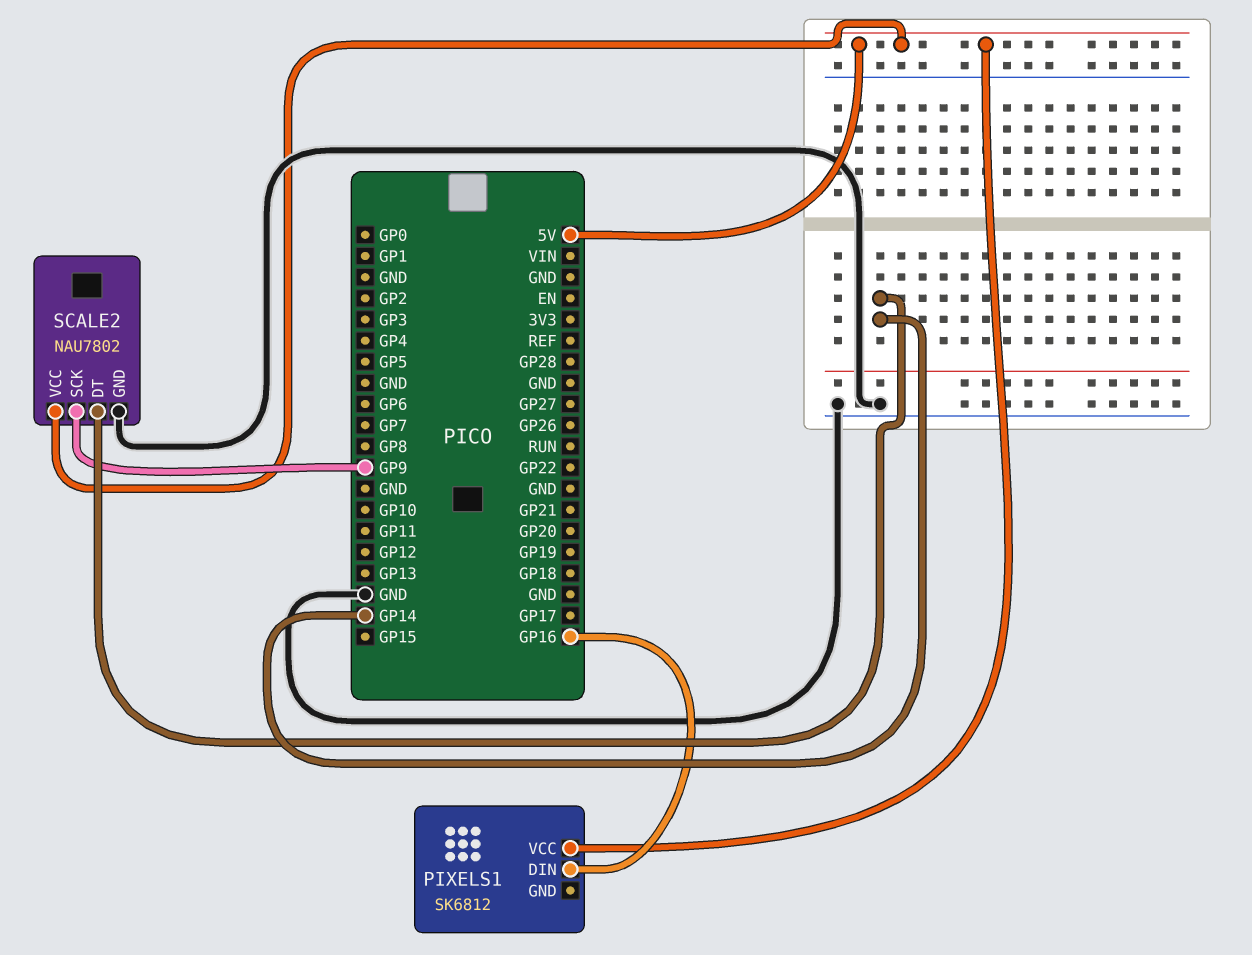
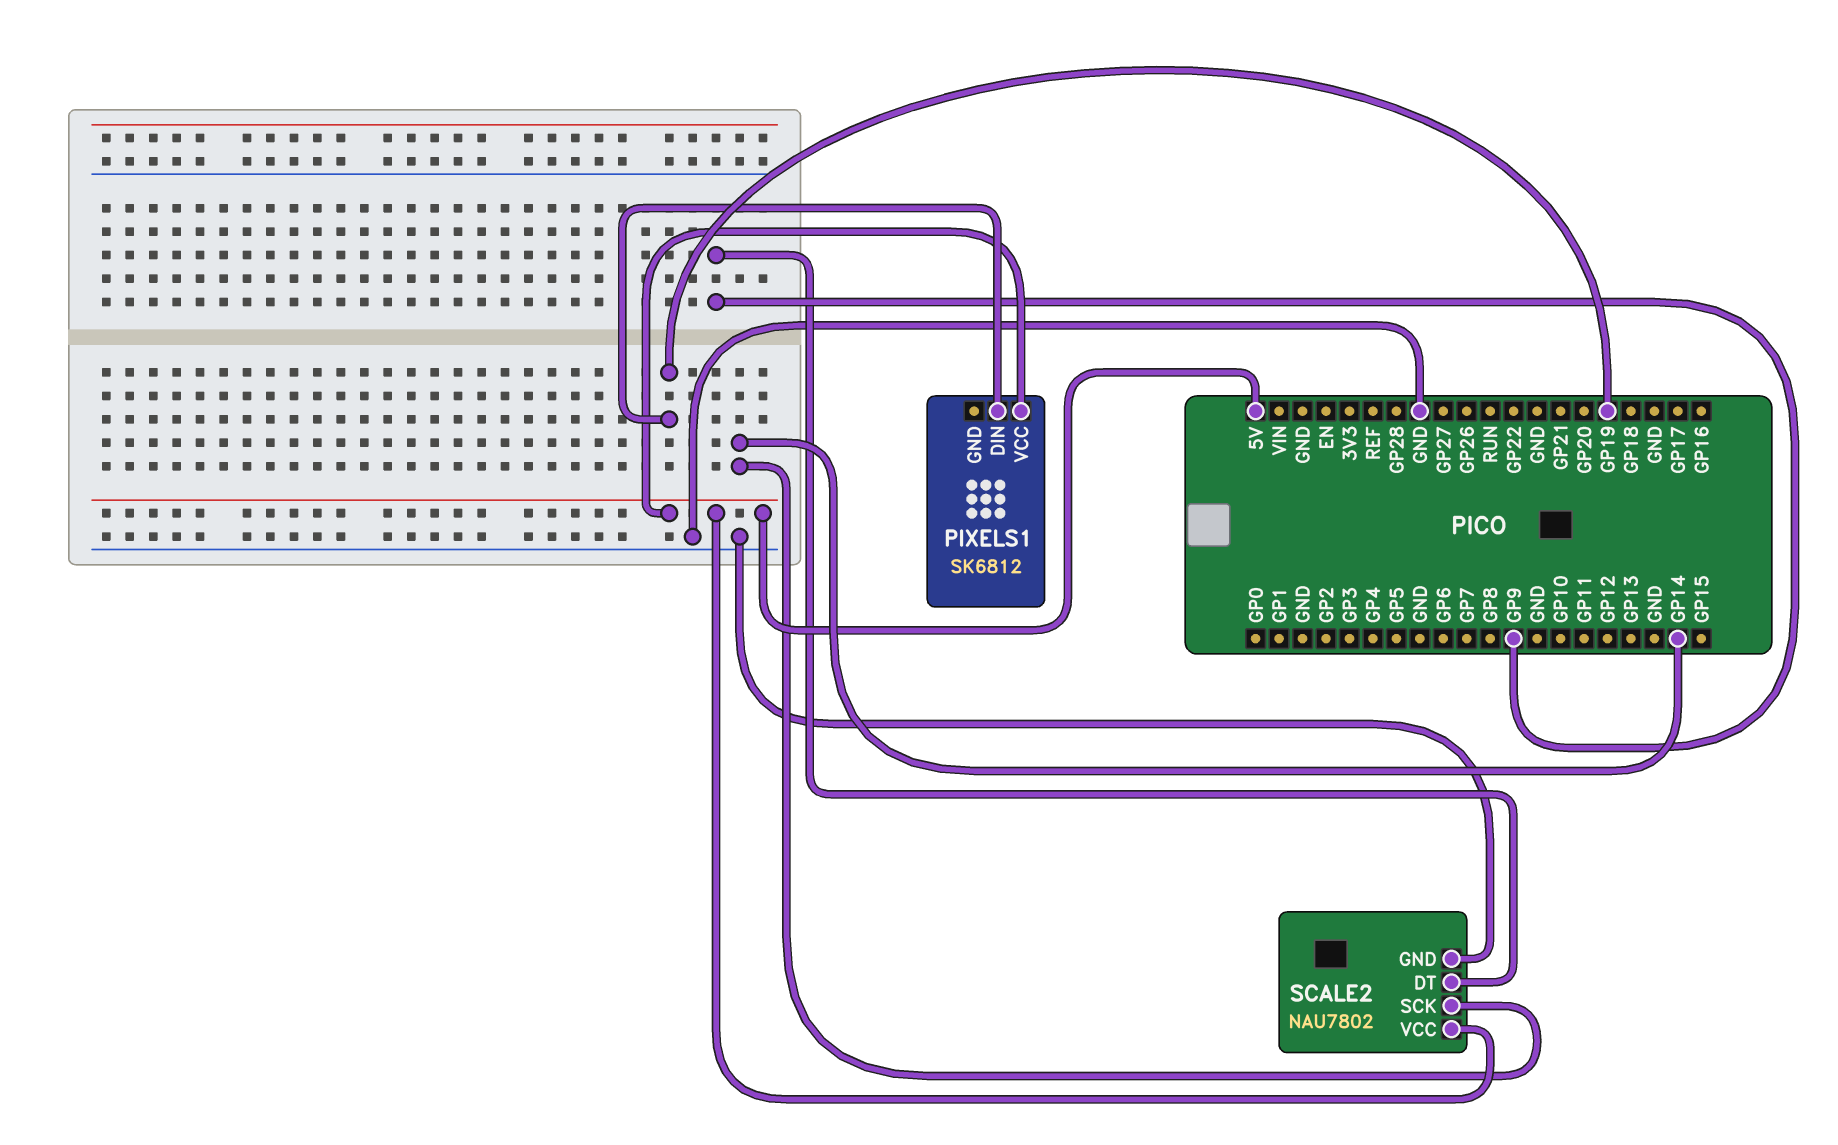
PIXELS1 pin DIN: GP16 -> GP19
SCALE2 pin DT: GP14 -> GP9
SCALE2 pin SCK: GP9 -> GP14

